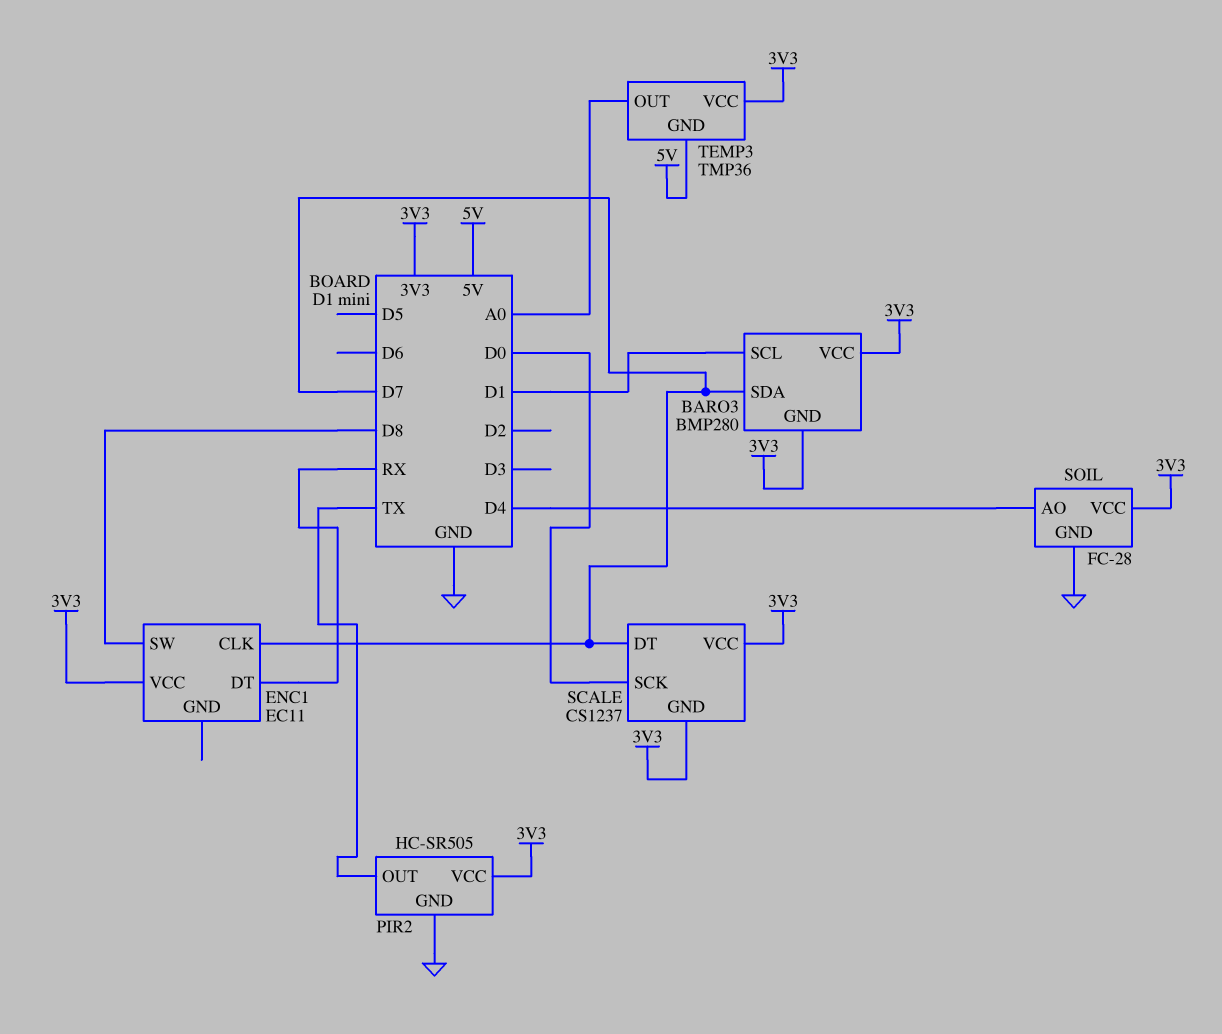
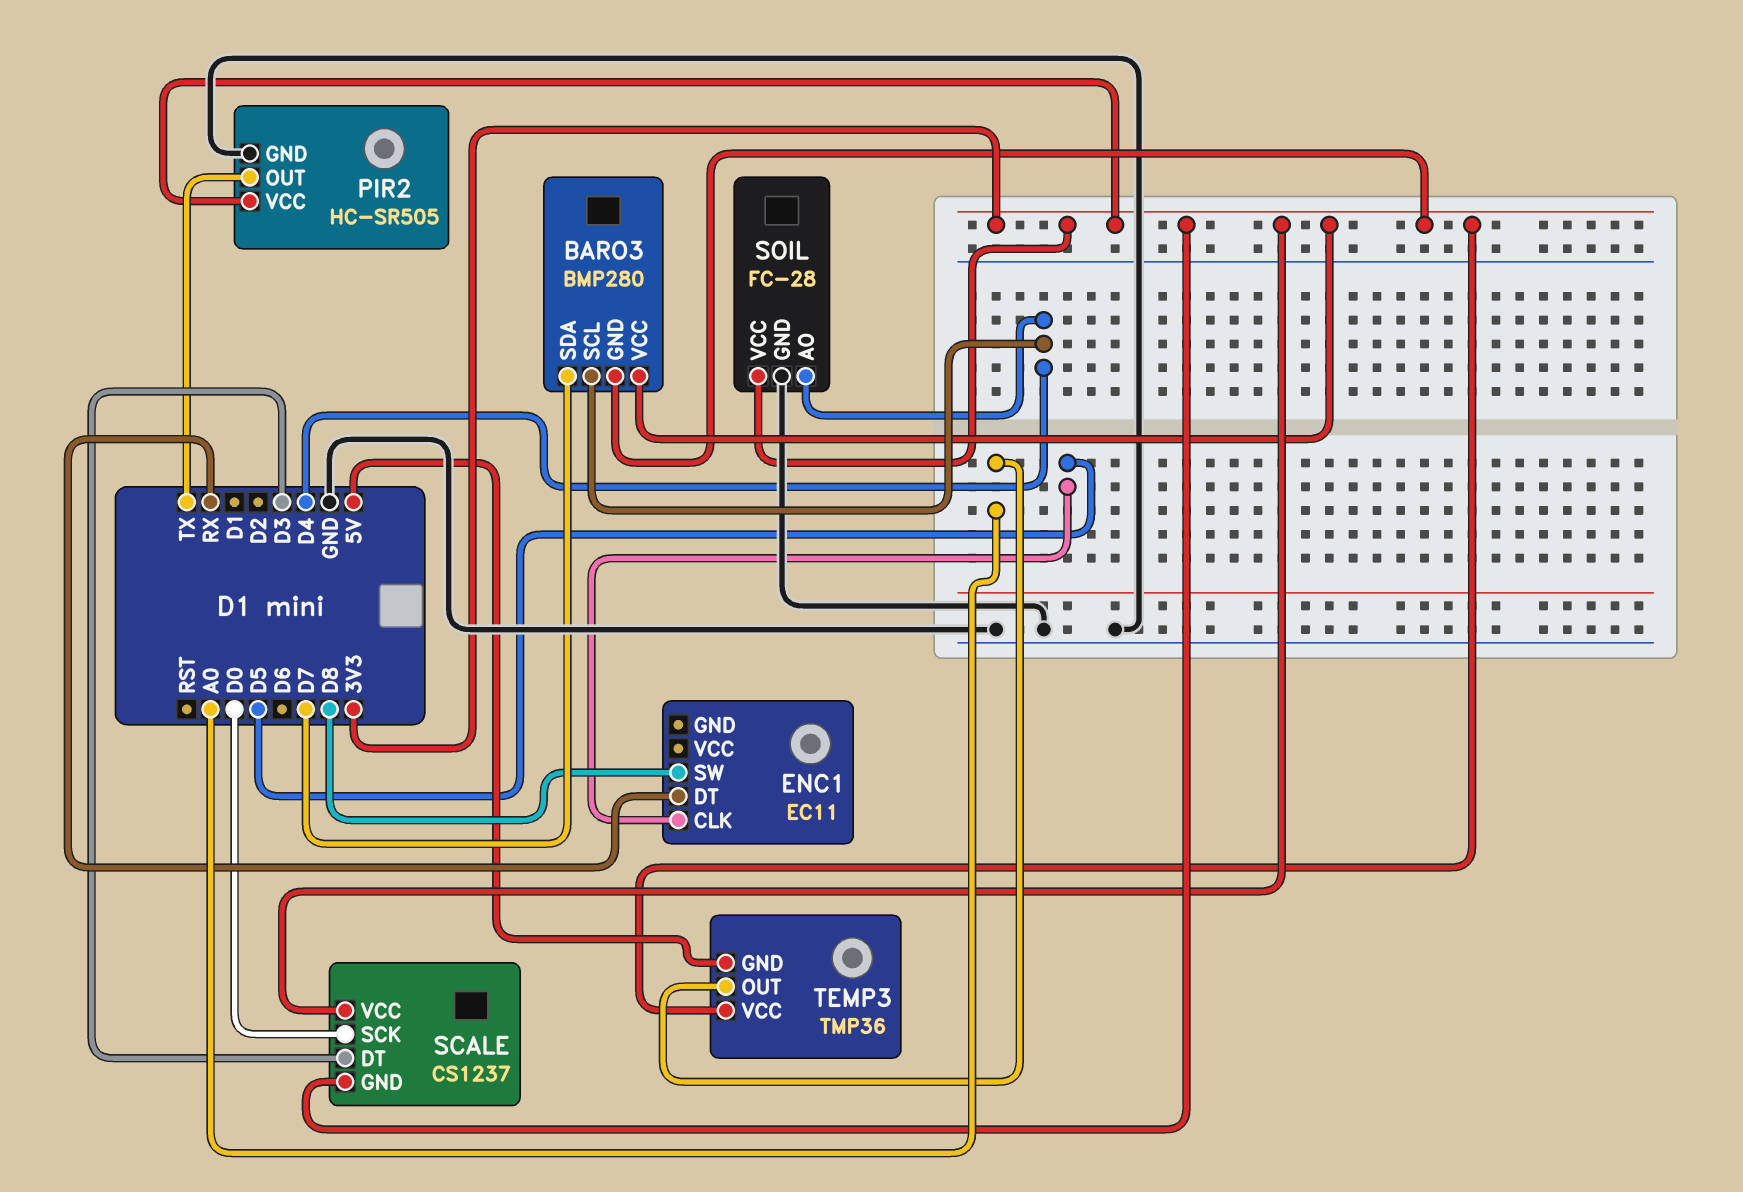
BARO3 pin SCL: D1 -> D4
ENC1 pin CLK: D7 -> D5
ENC1 pin VCC: 3V3 -> none
SCALE pin DT: D7 -> D3

